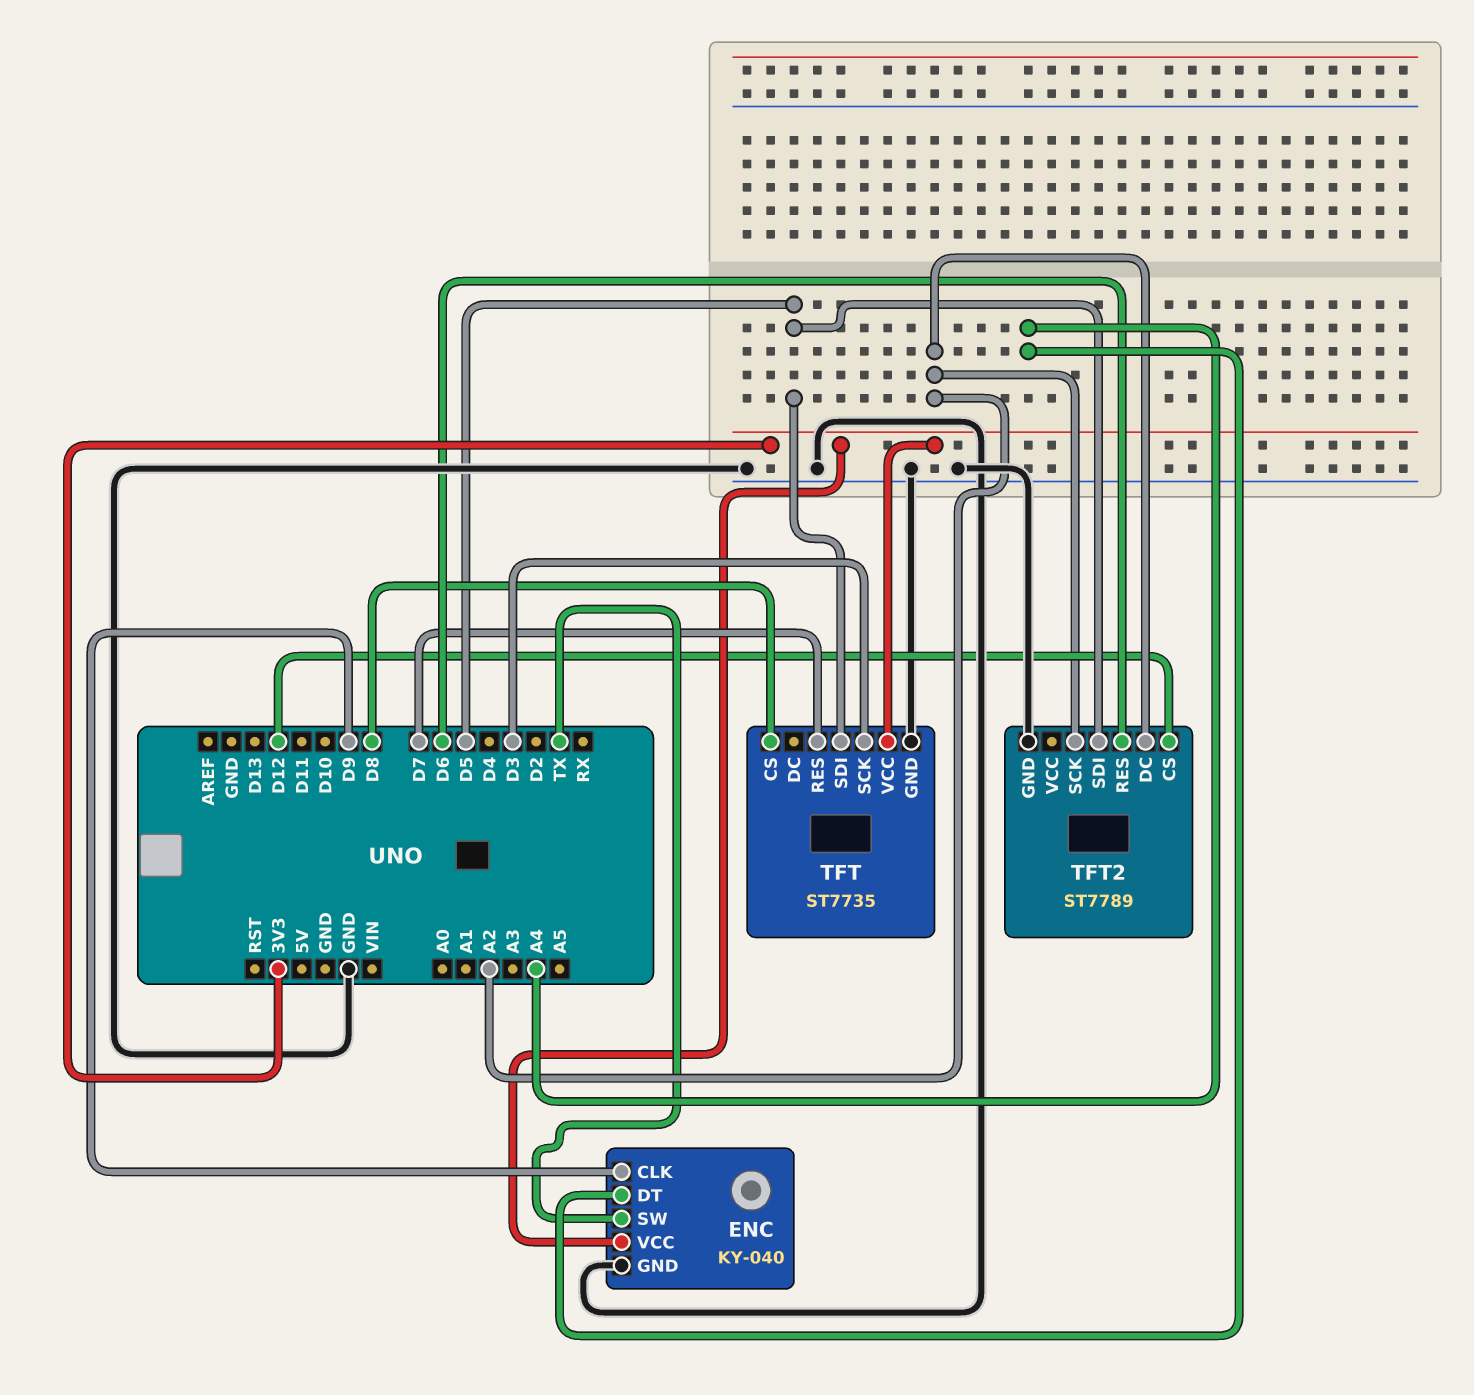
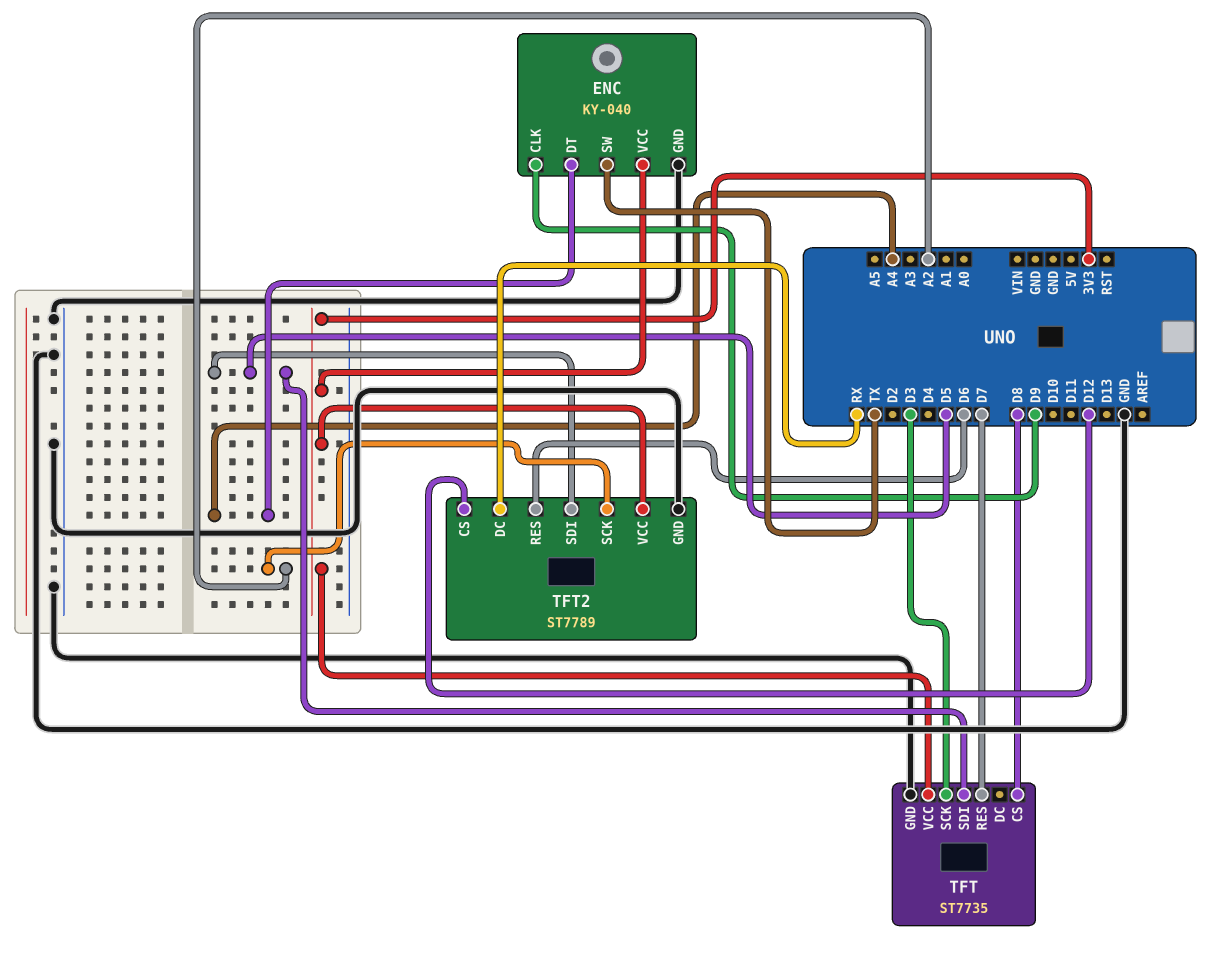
TFT2 pin DC: A2 -> RX
TFT2 pin VCC: none -> 3V3

